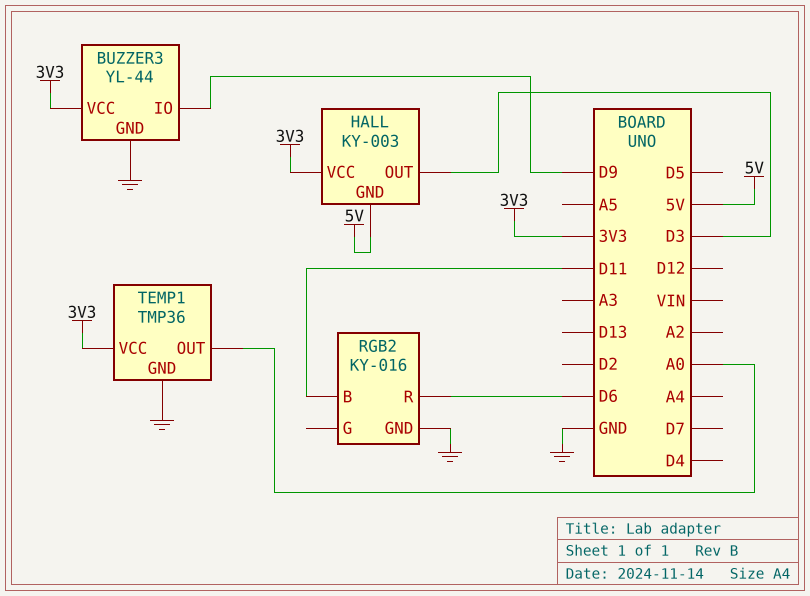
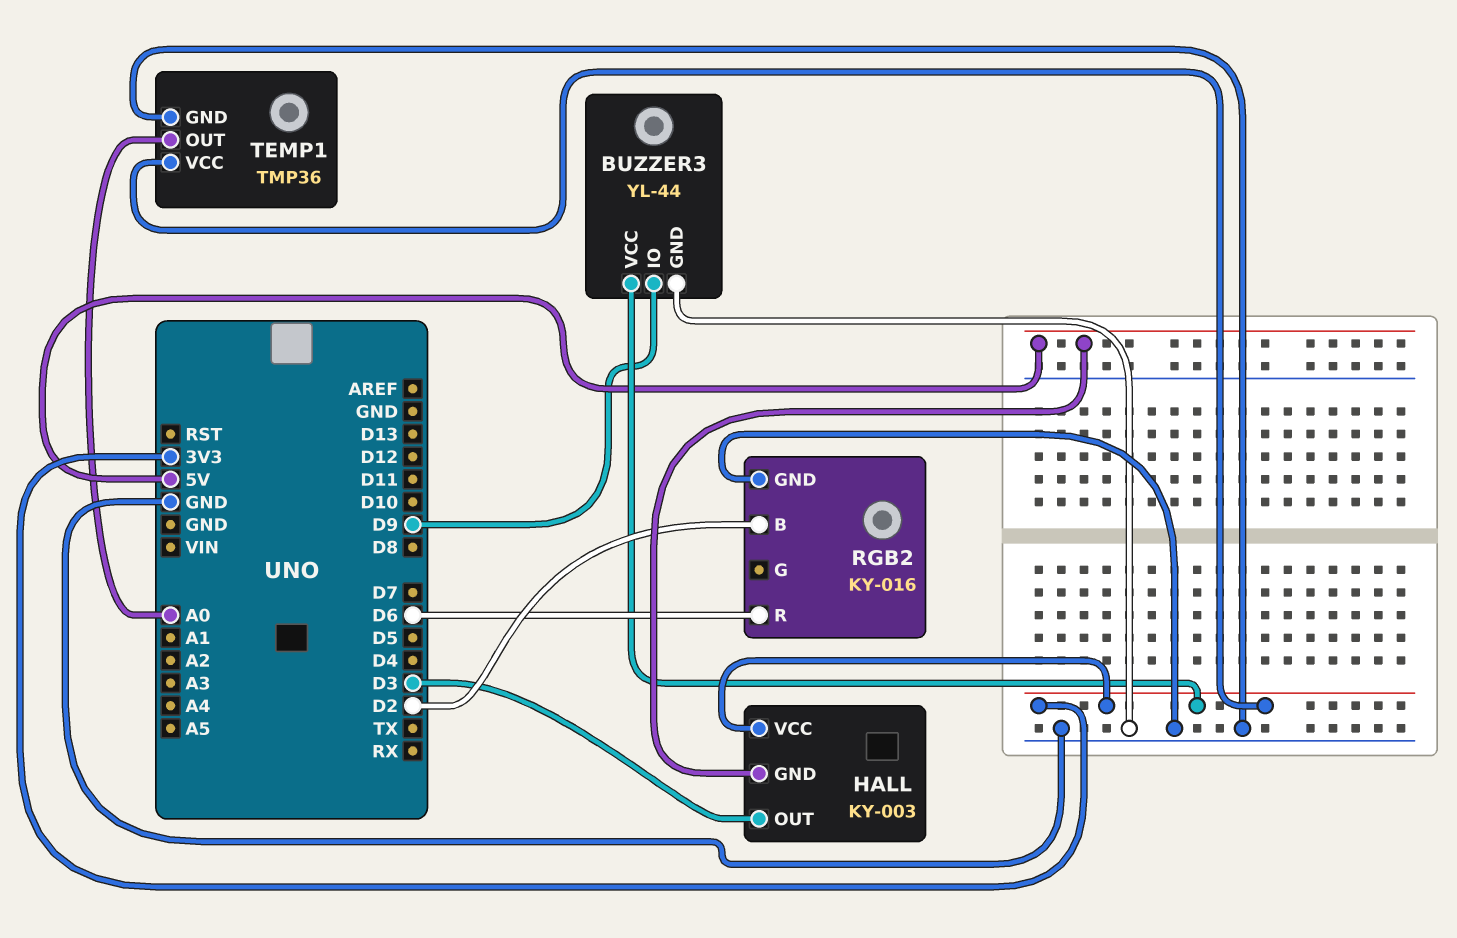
RGB2 pin B: D11 -> D2

